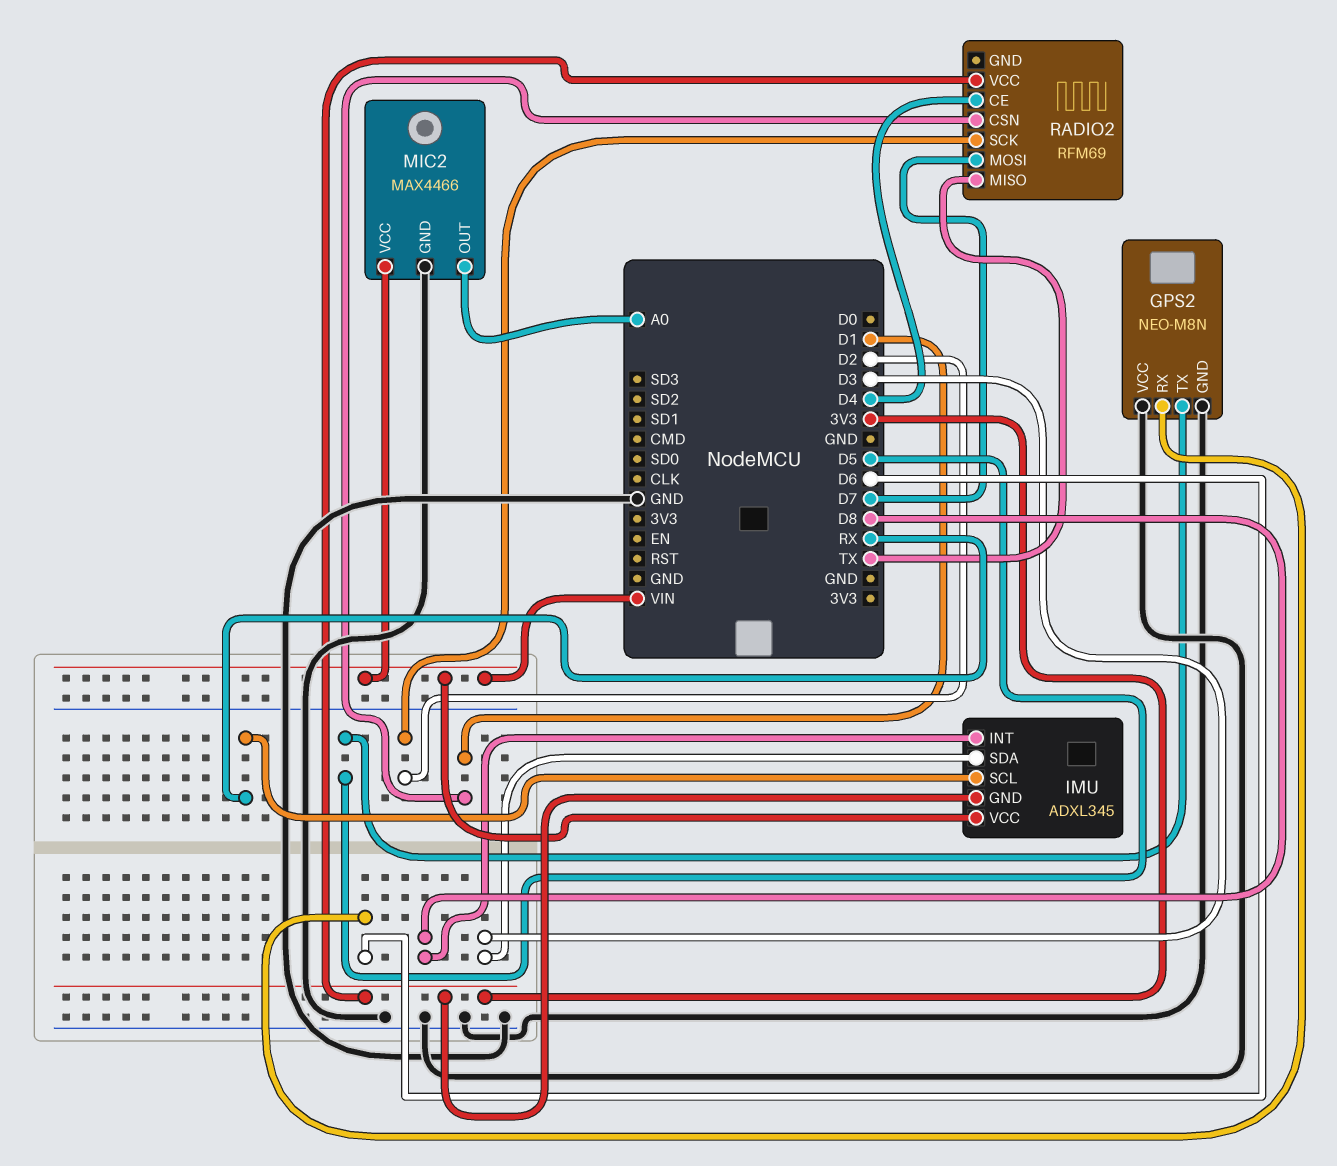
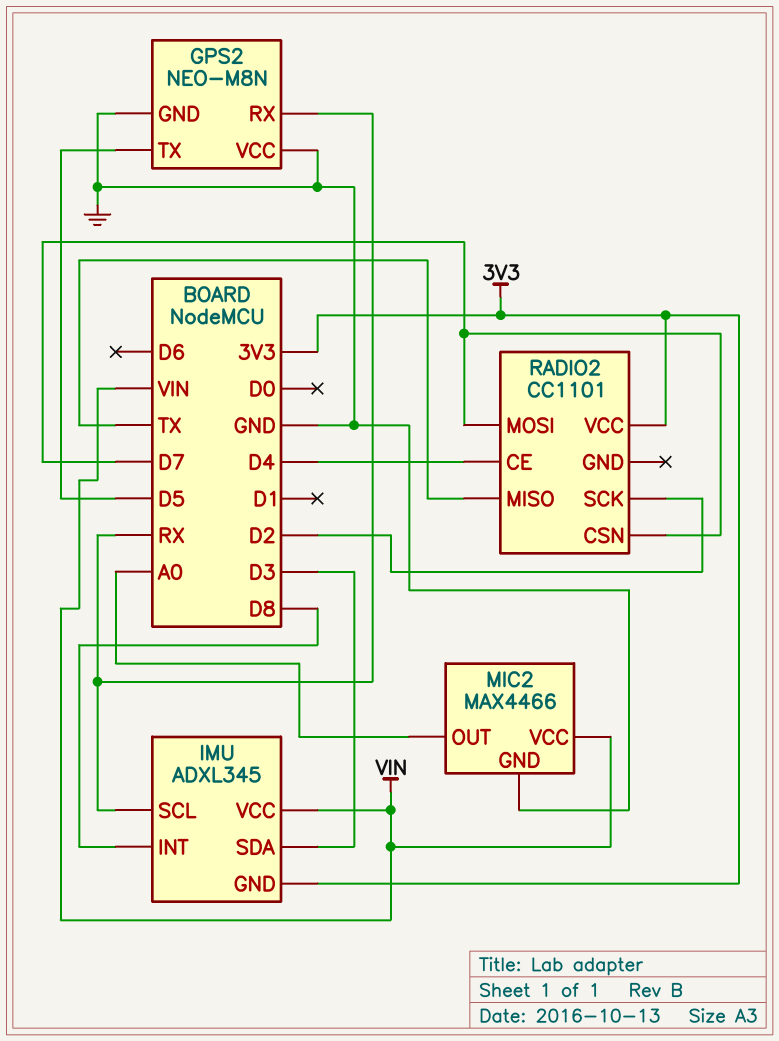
GPS2 pin RX: D6 -> RX
RADIO2: RFM69 -> CC1101
RADIO2 pin CSN: D1 -> D7

